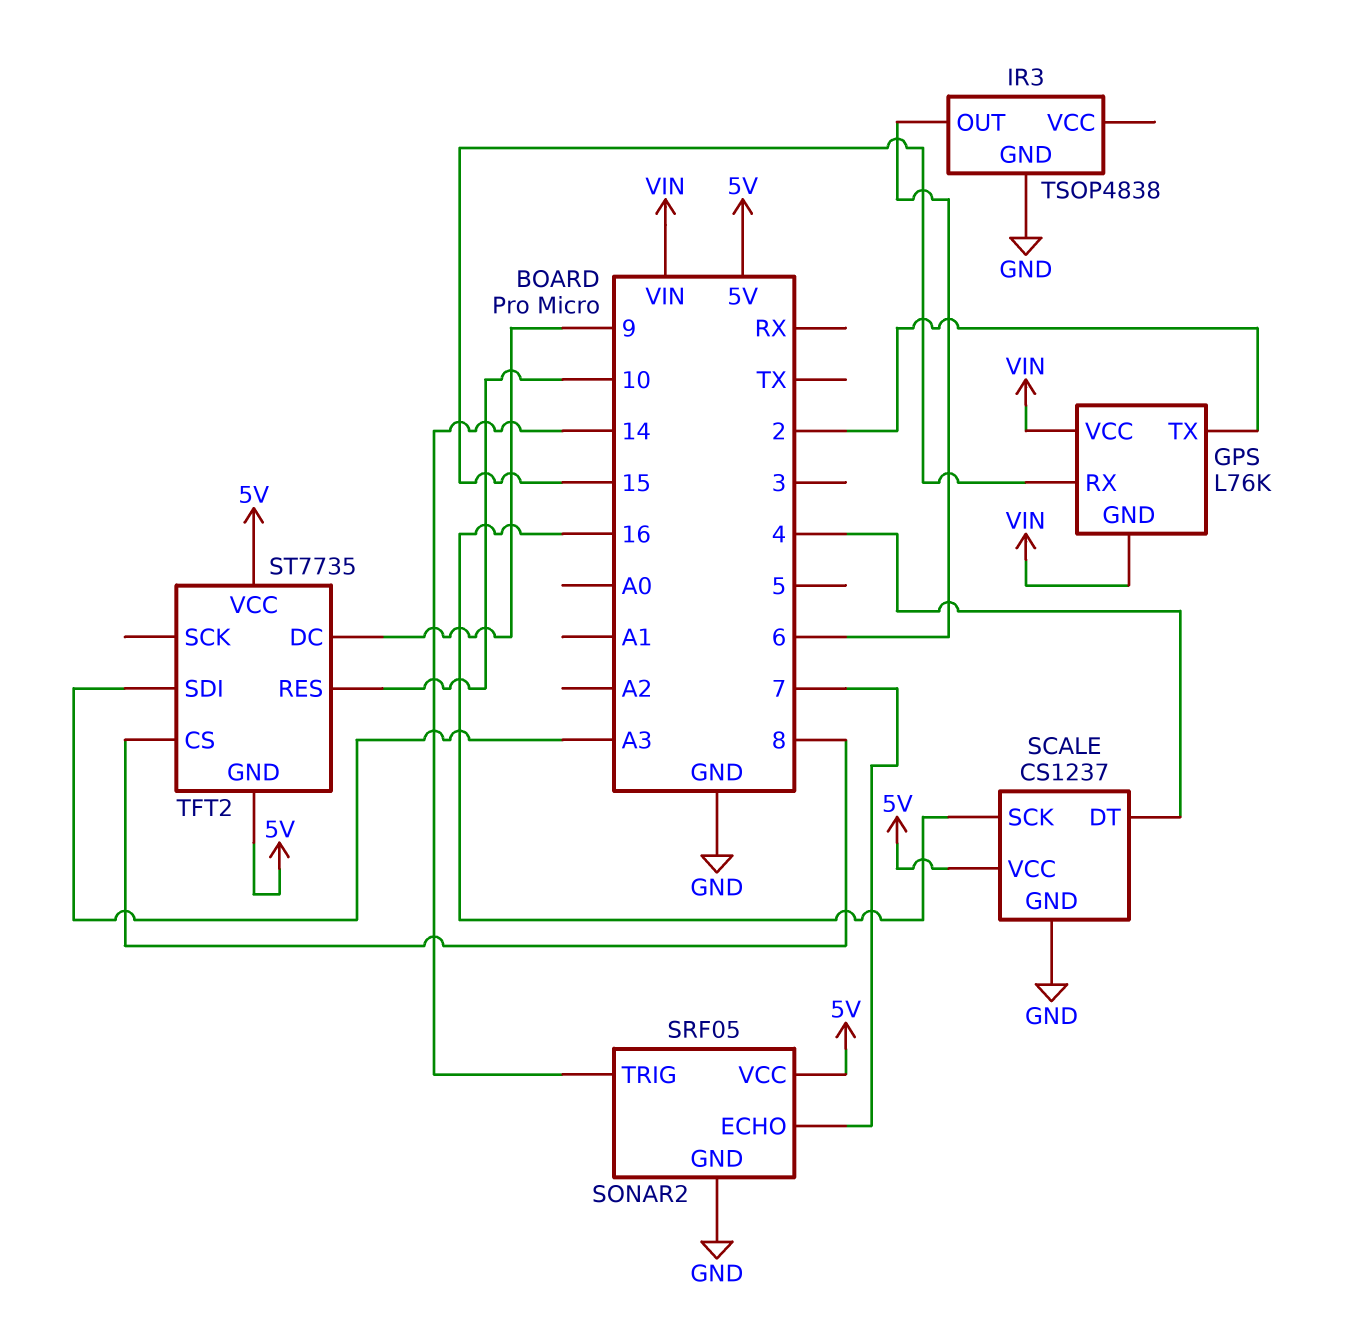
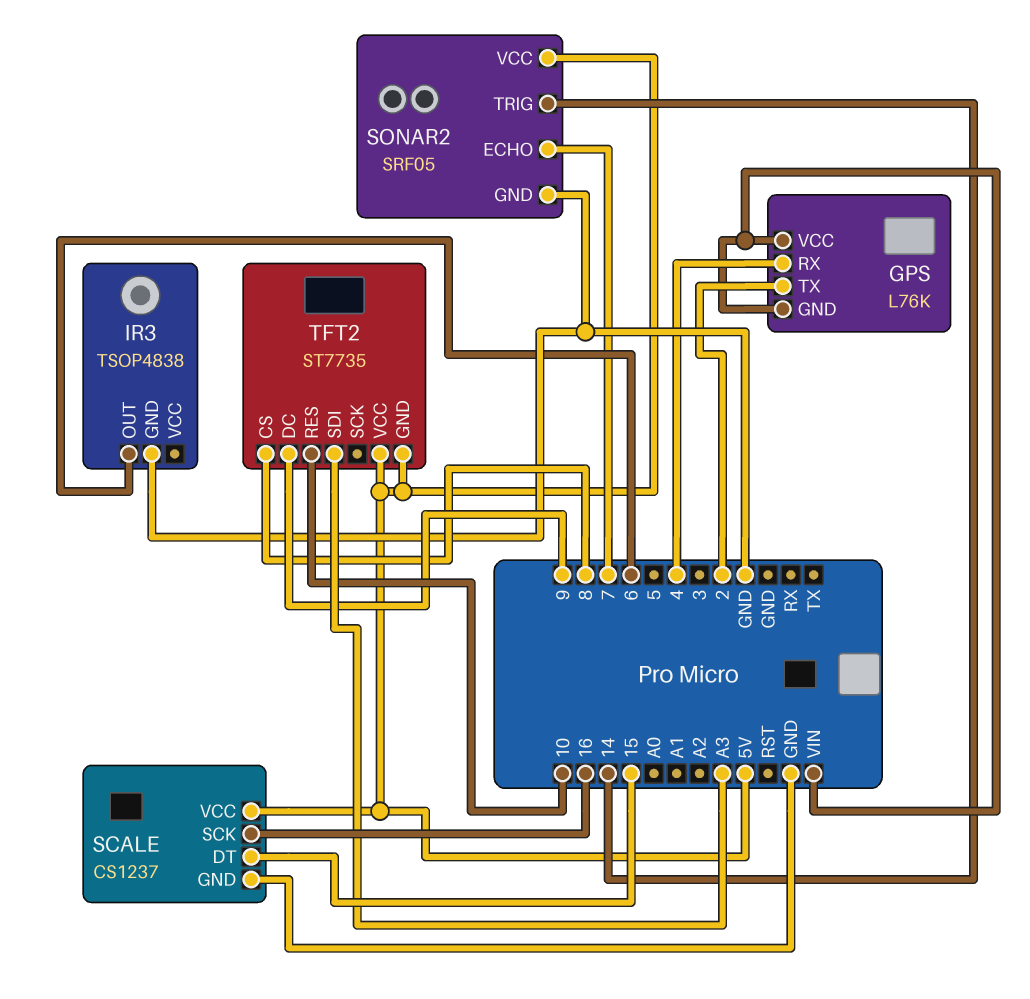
GPS pin RX: 15 -> 4
SCALE pin DT: 4 -> 15

